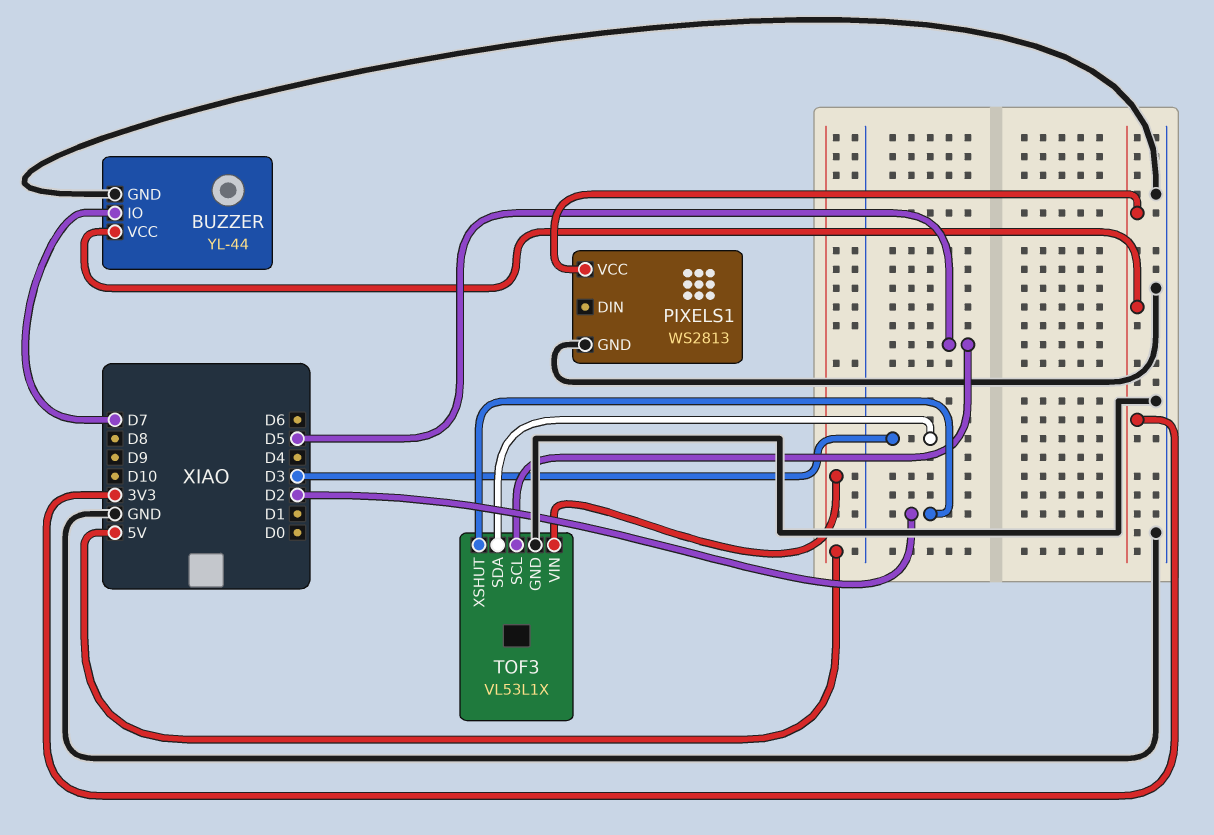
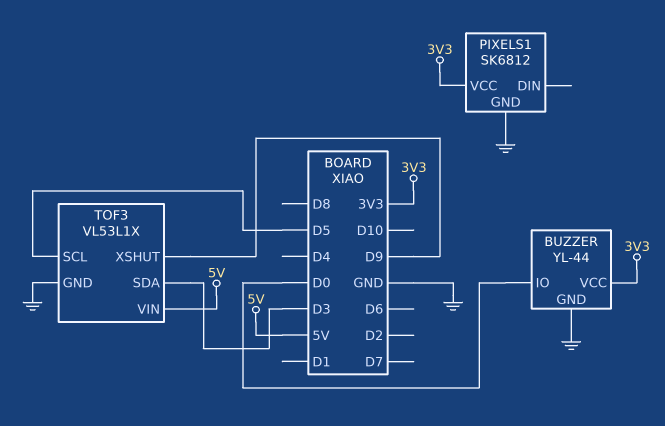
BUZZER pin IO: D7 -> D0
PIXELS1: WS2813 -> SK6812
TOF3 pin XSHUT: D2 -> D9

